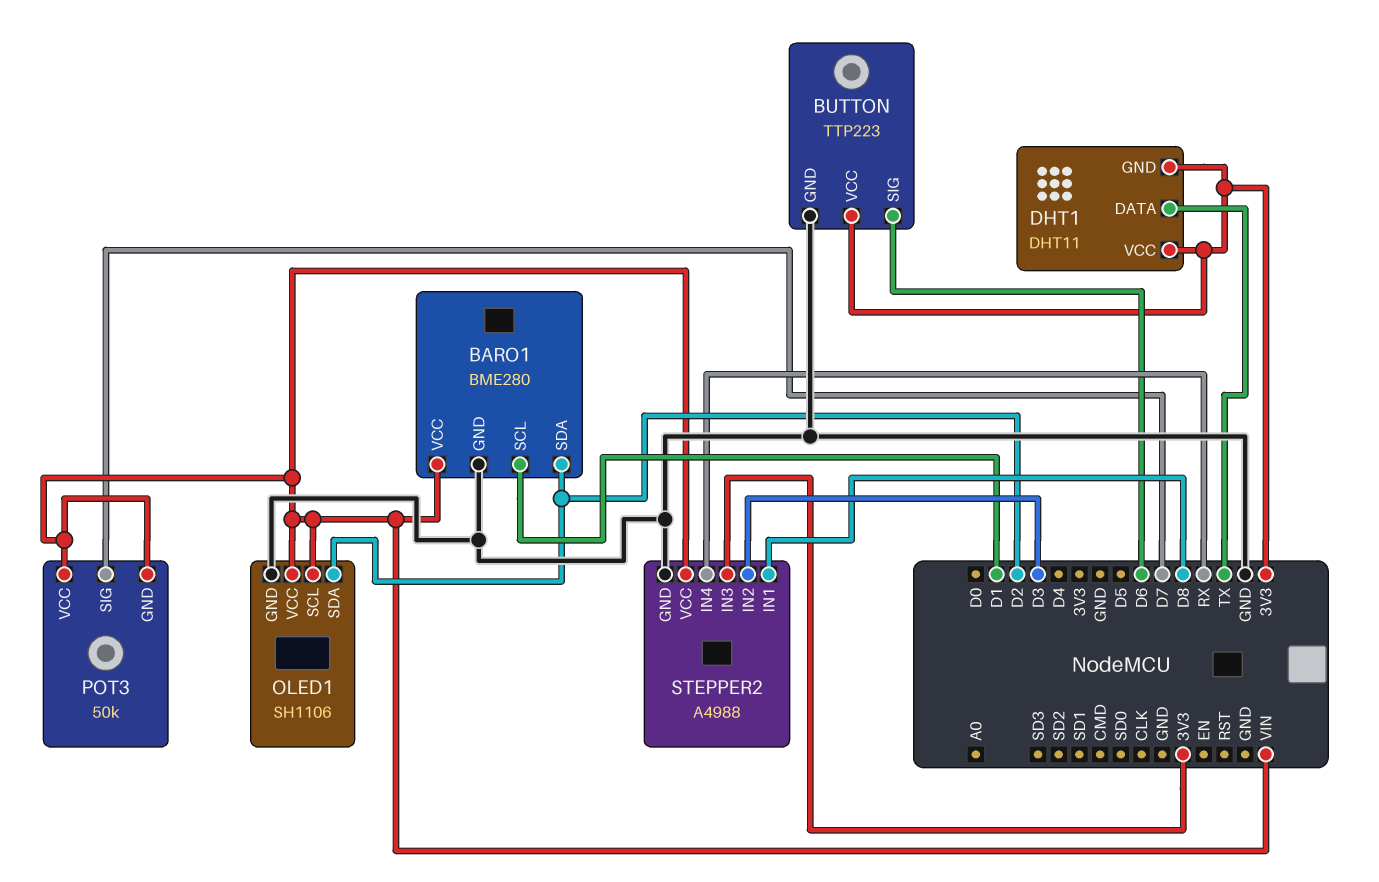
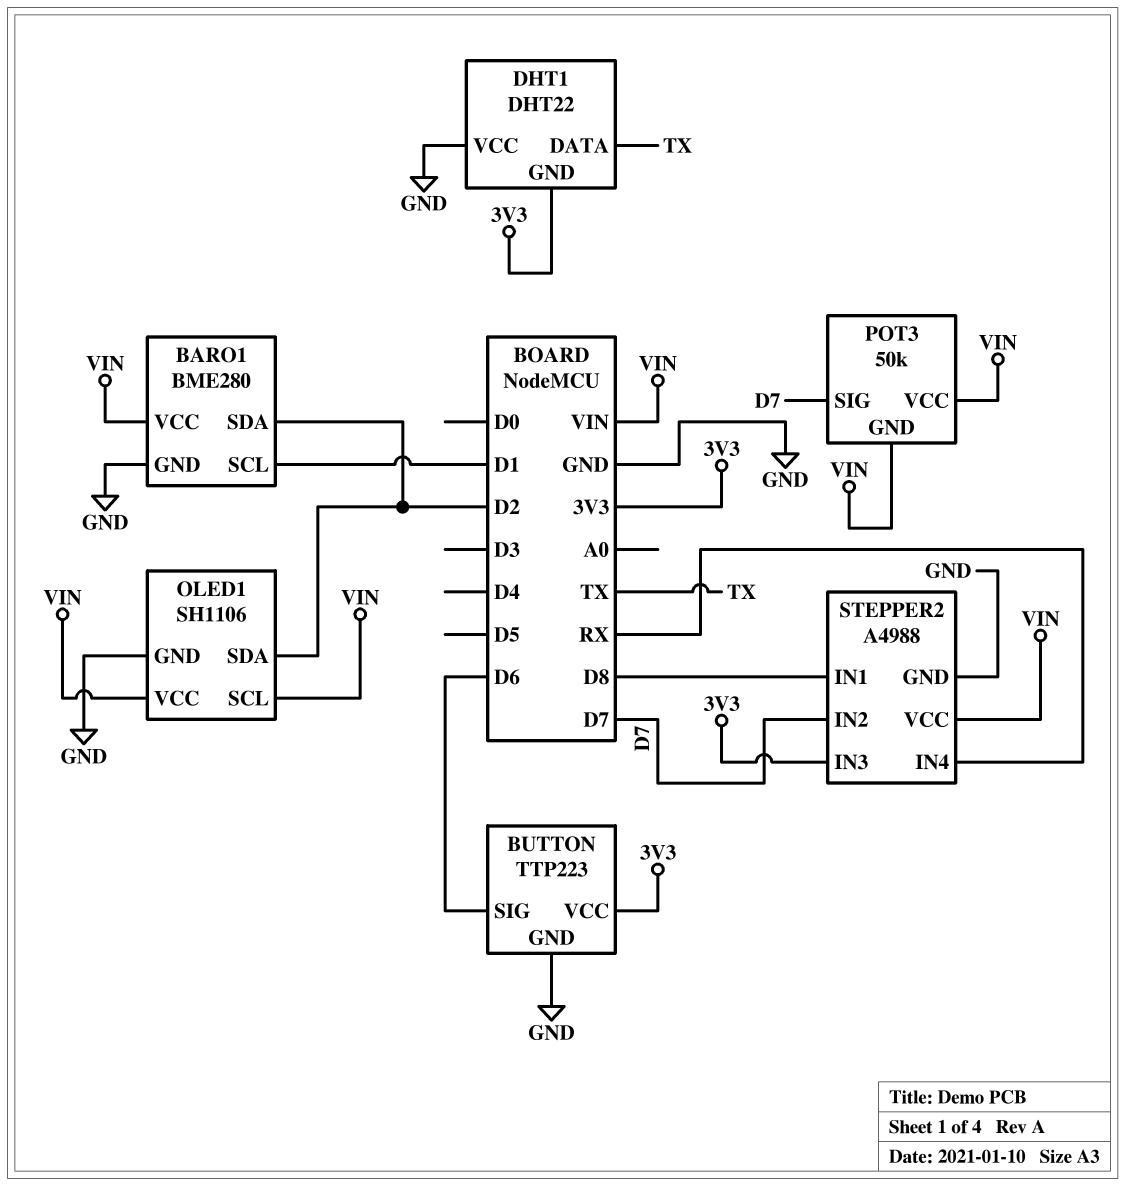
DHT1: DHT11 -> DHT22
DHT1 pin VCC: 3V3 -> GND
STEPPER2 pin IN2: D3 -> D7

